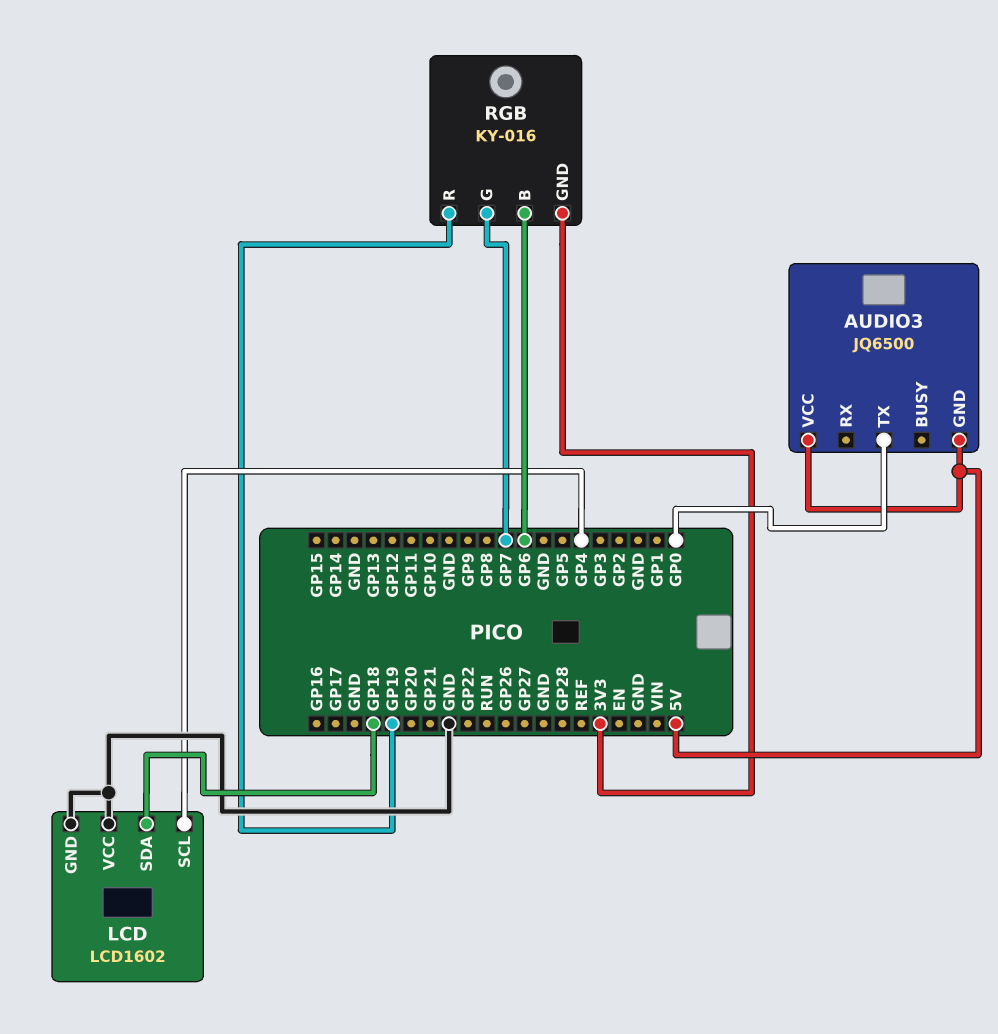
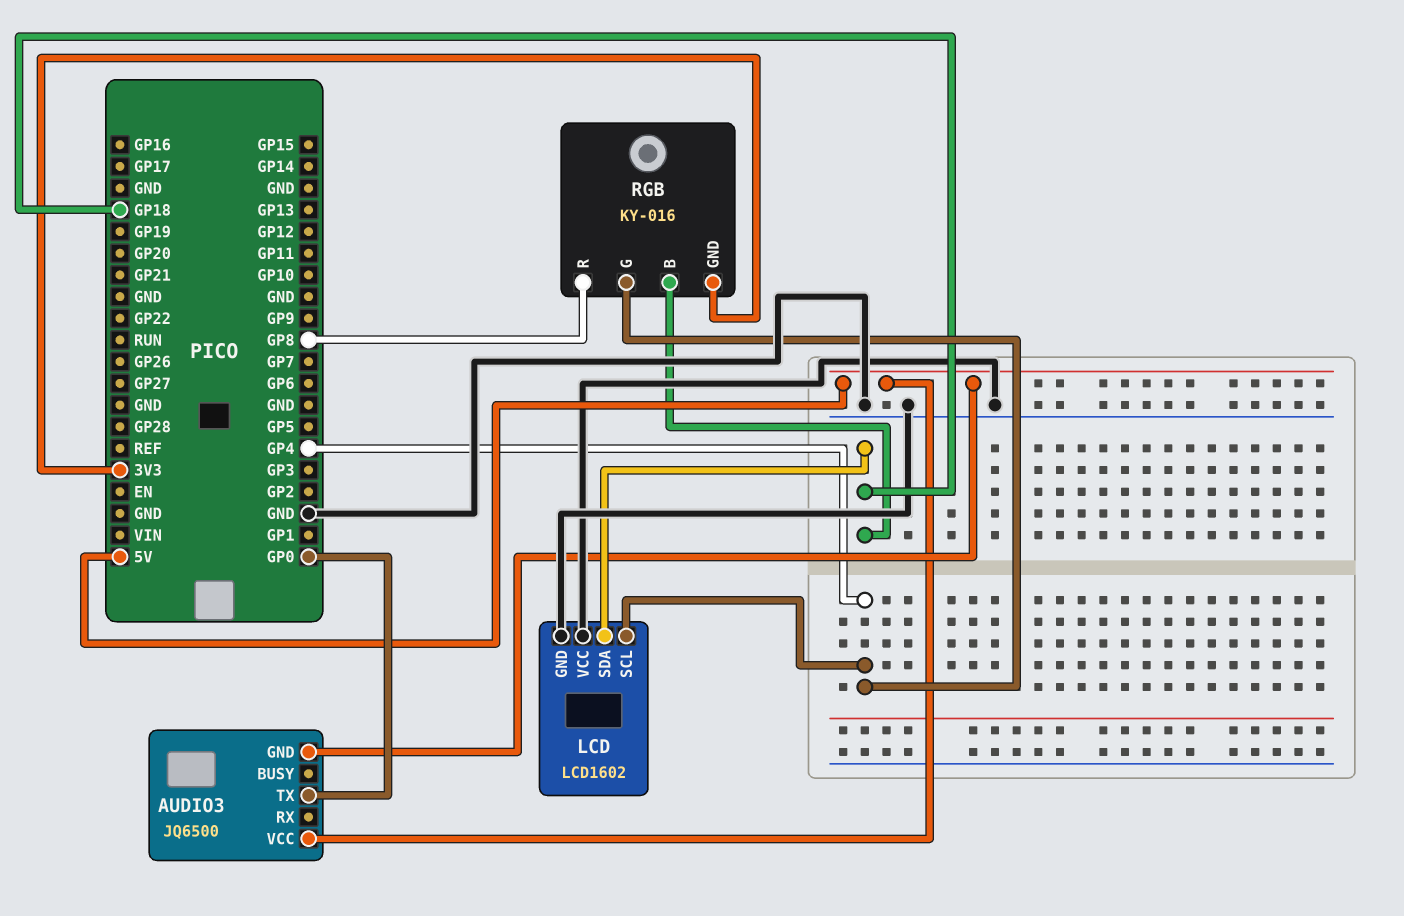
RGB pin B: GP6 -> GP18
RGB pin G: GP7 -> GP4
RGB pin R: GP19 -> GP8

